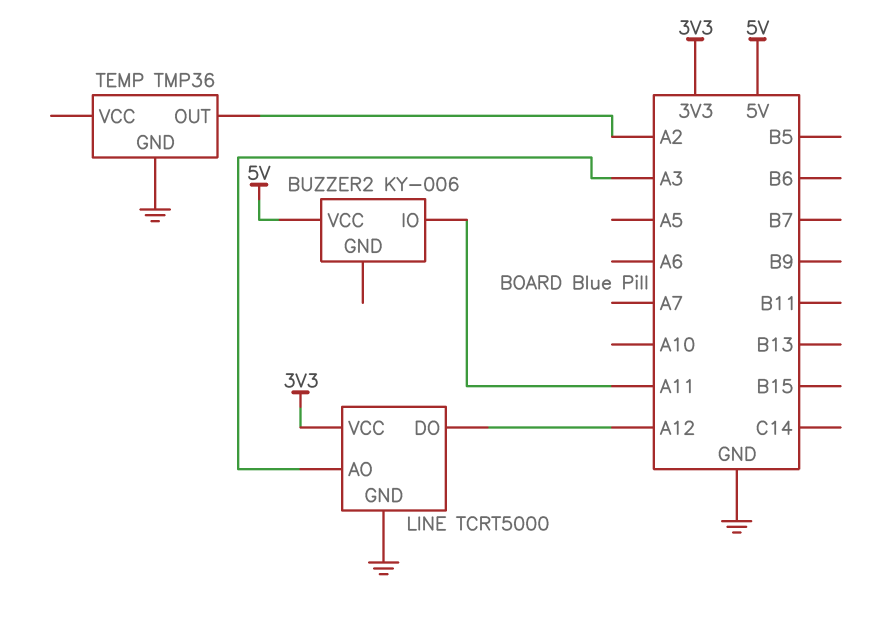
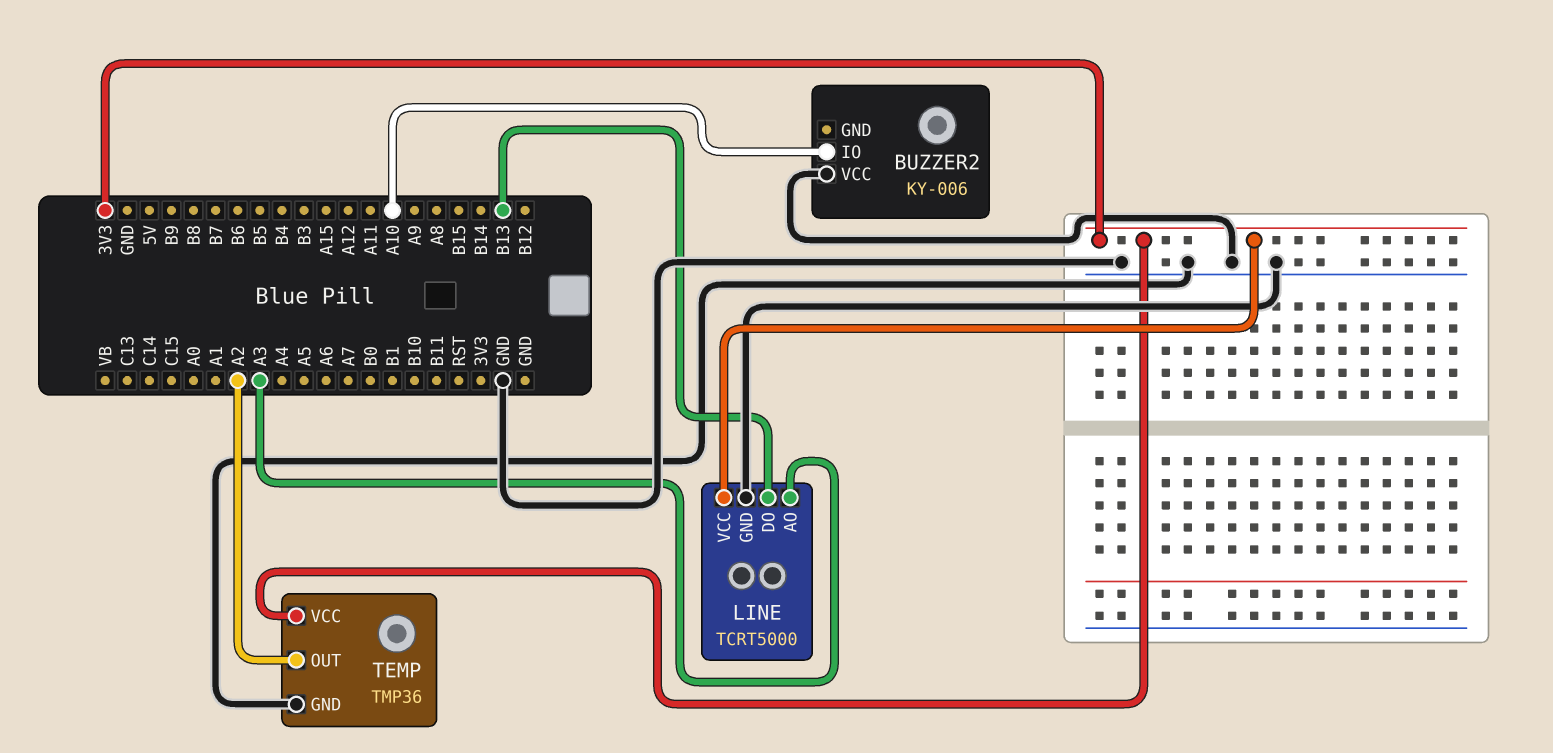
BUZZER2 pin IO: A11 -> A10
BUZZER2 pin VCC: 5V -> GND
LINE pin DO: A12 -> B13
TEMP pin VCC: none -> 3V3

